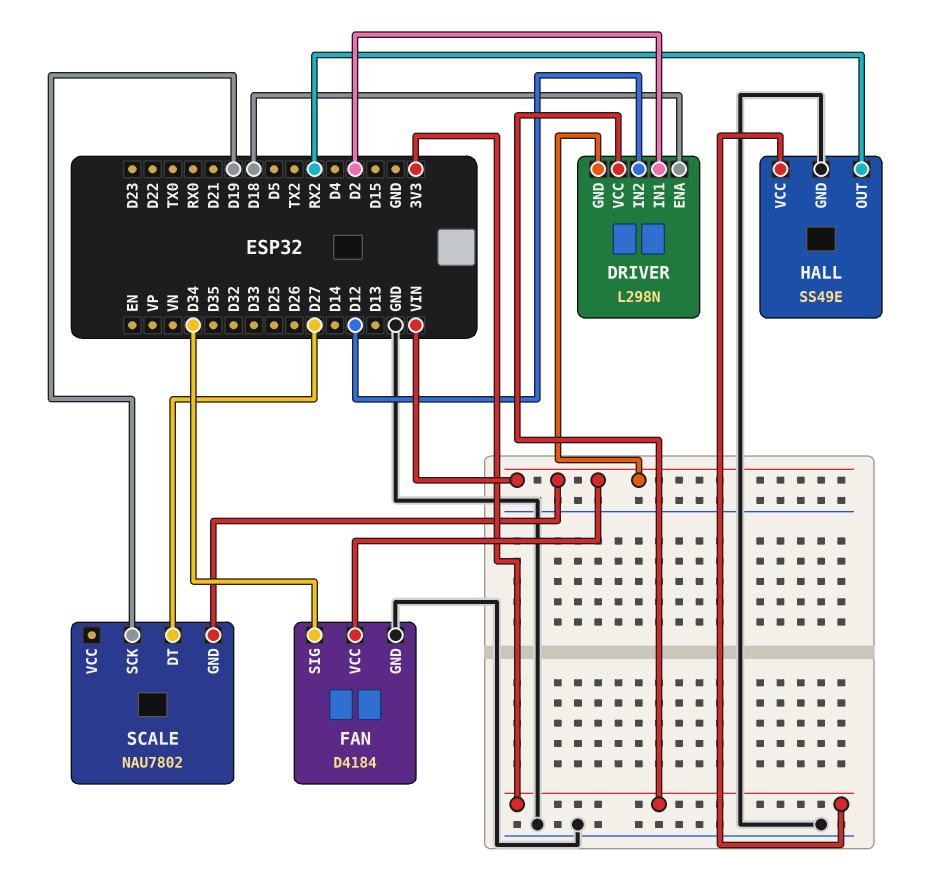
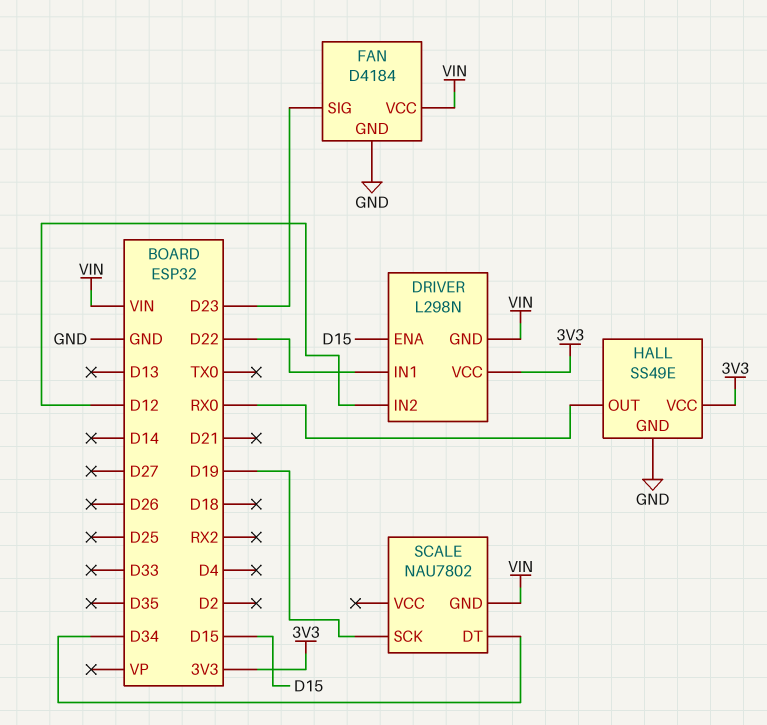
DRIVER pin ENA: D18 -> D15
DRIVER pin IN1: D2 -> D22
FAN pin SIG: D34 -> D23
HALL pin OUT: RX2 -> RX0
SCALE pin DT: D27 -> D34

